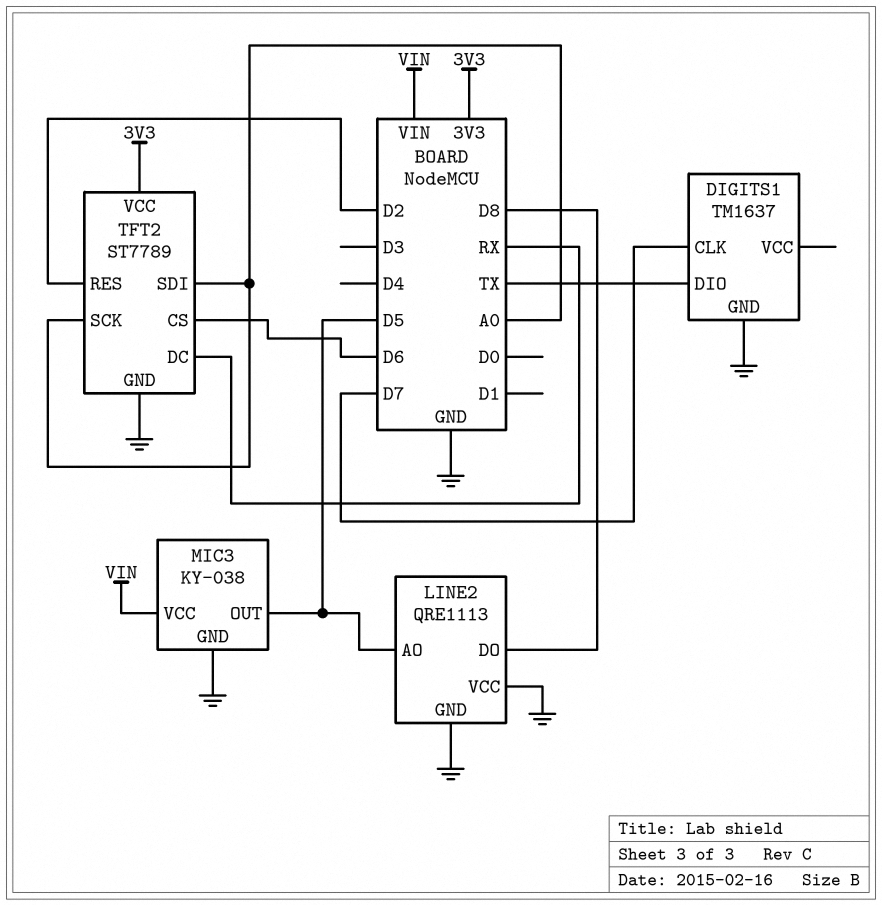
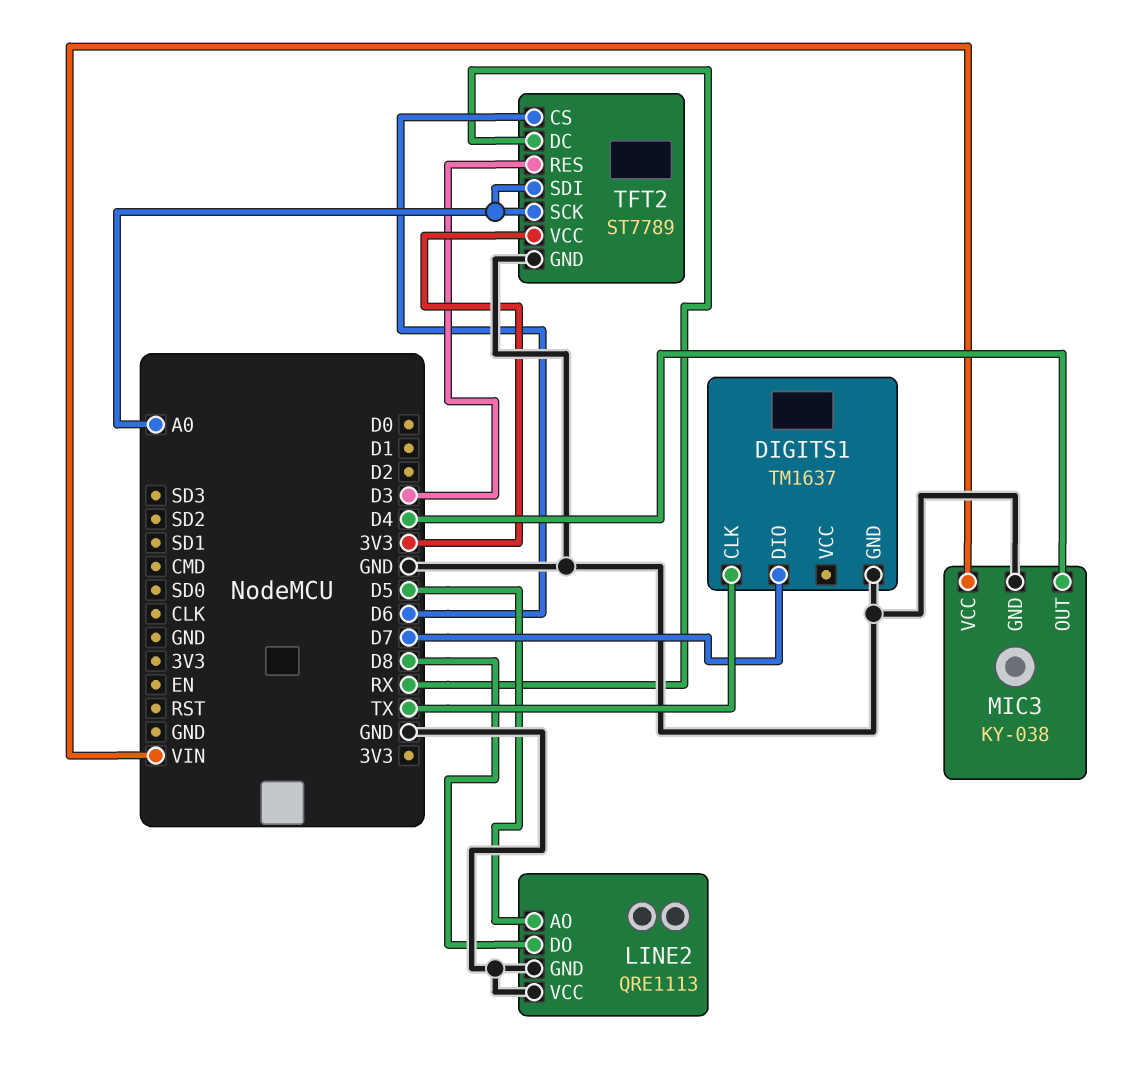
DIGITS1 pin CLK: D7 -> TX
DIGITS1 pin DIO: TX -> D7
MIC3 pin OUT: D5 -> D4
TFT2 pin RES: D2 -> D3

